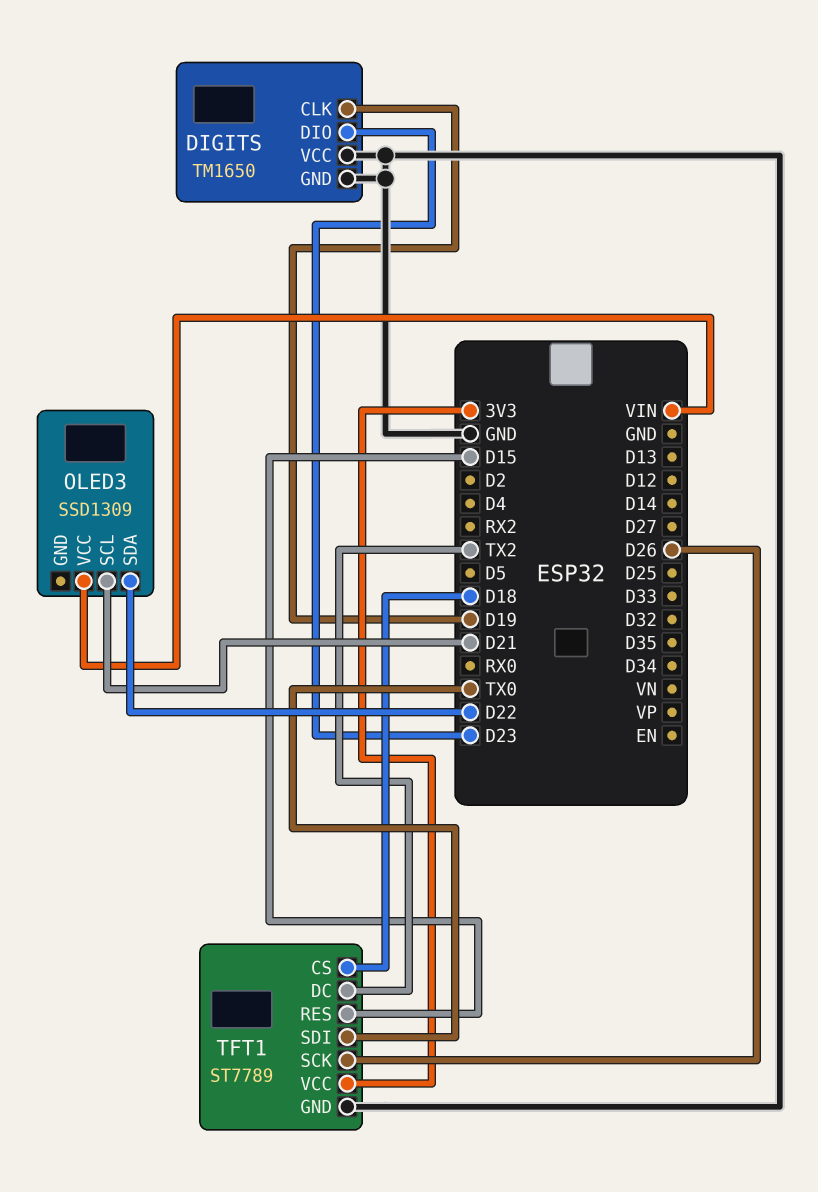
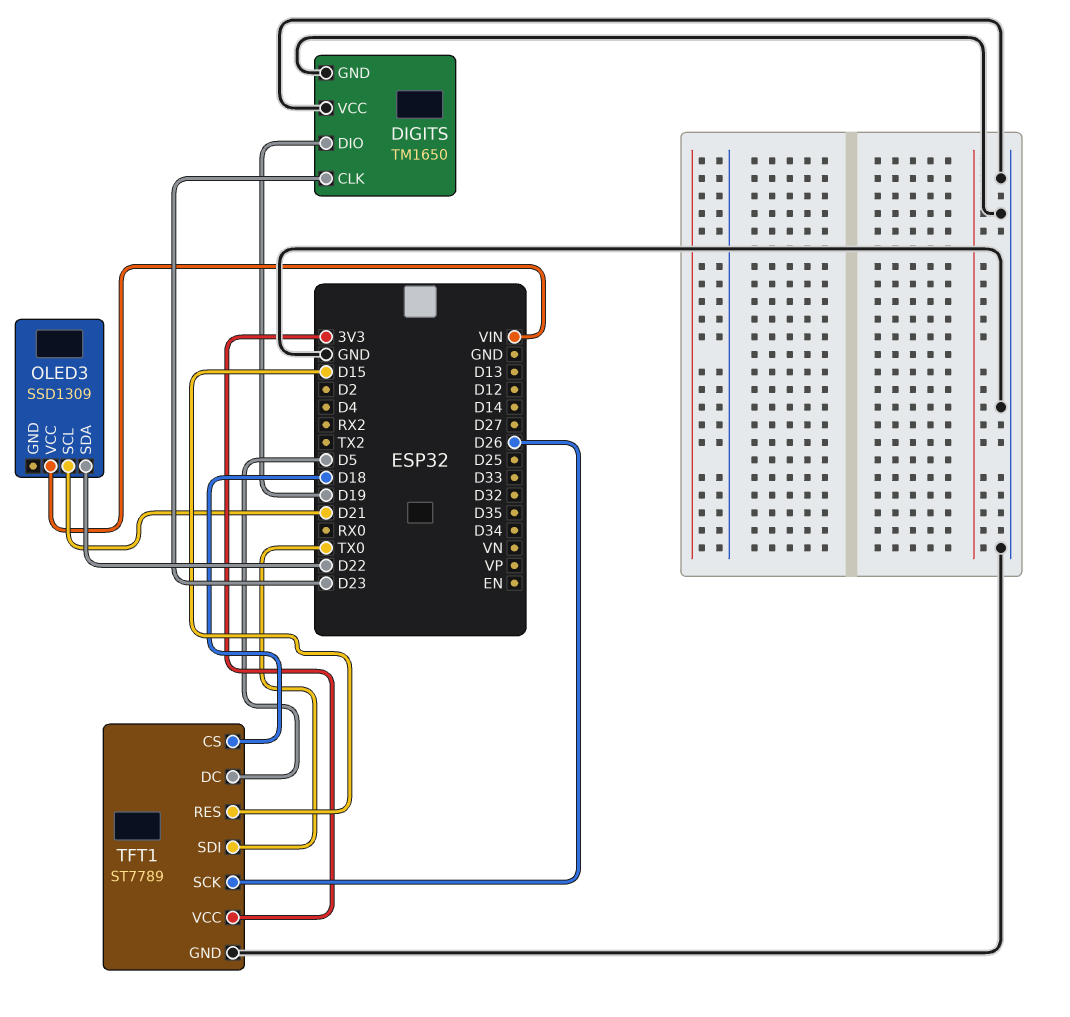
DIGITS pin CLK: D19 -> D23
DIGITS pin DIO: D23 -> D19
TFT1 pin DC: TX2 -> D5

